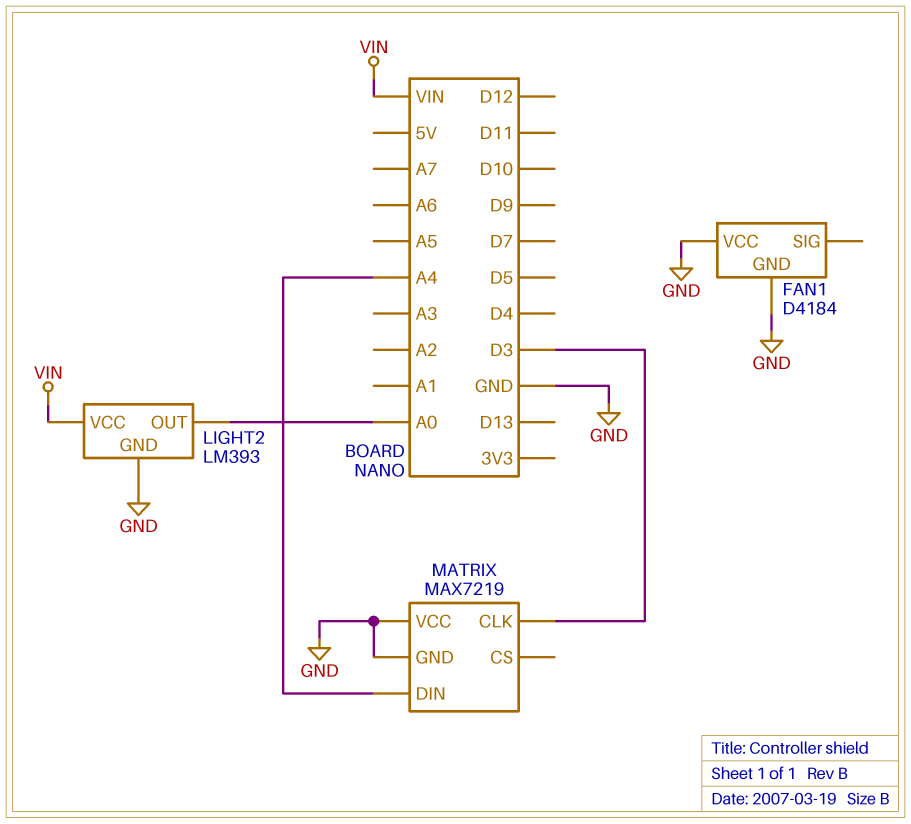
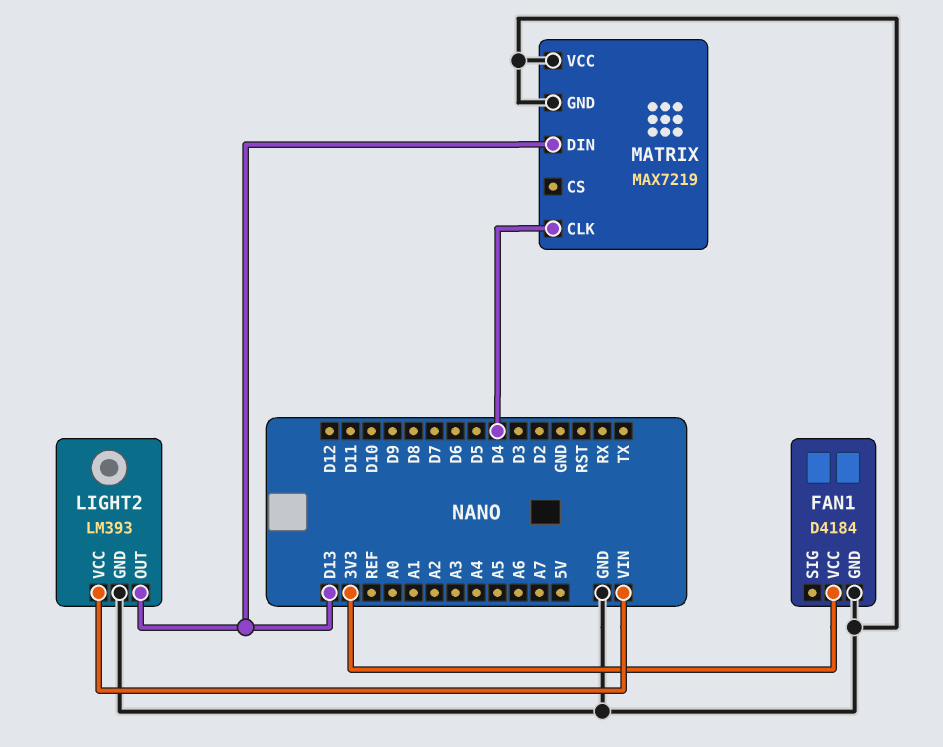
FAN1 pin VCC: GND -> 3V3
LIGHT2 pin OUT: A0 -> D13
MATRIX pin CLK: D3 -> D4
MATRIX pin DIN: A4 -> D13

